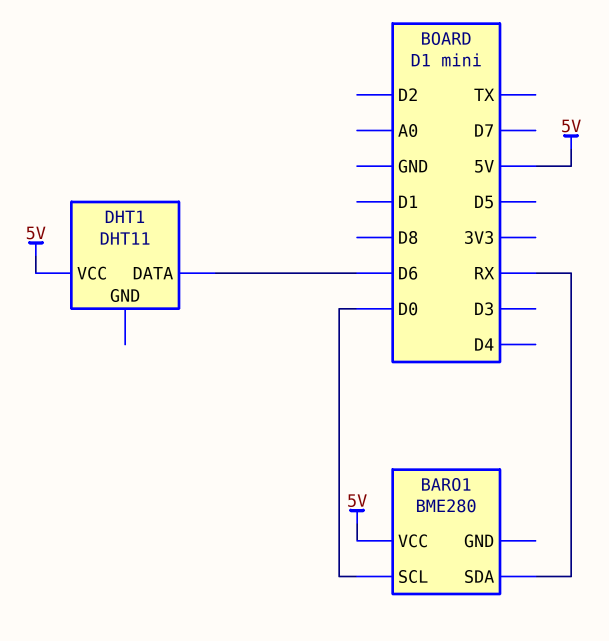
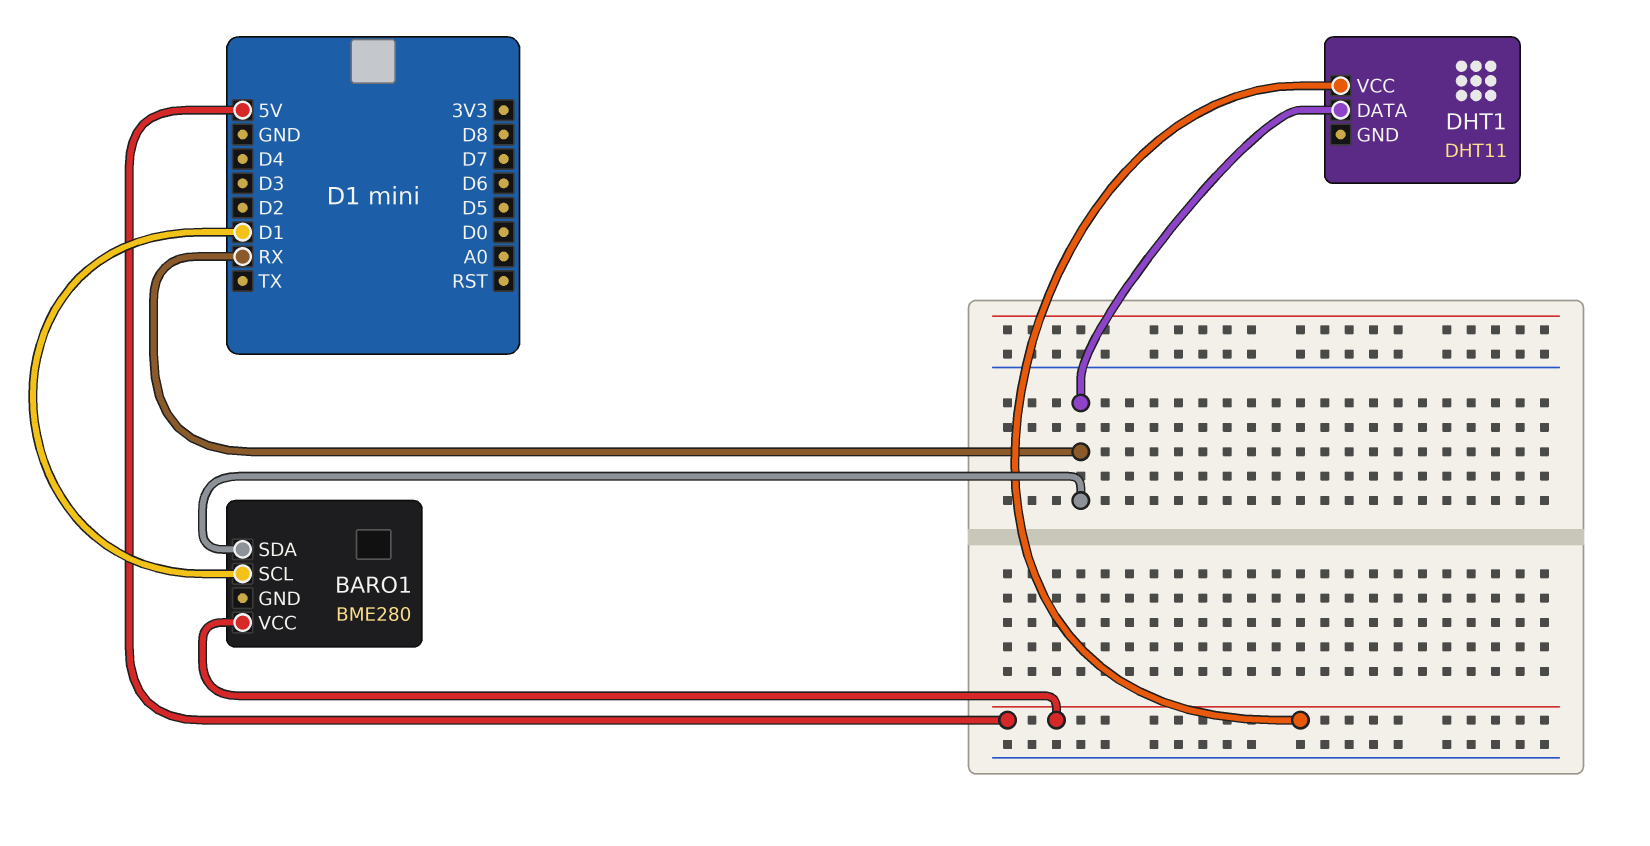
BARO1 pin SCL: D0 -> D1
DHT1 pin DATA: D6 -> RX

